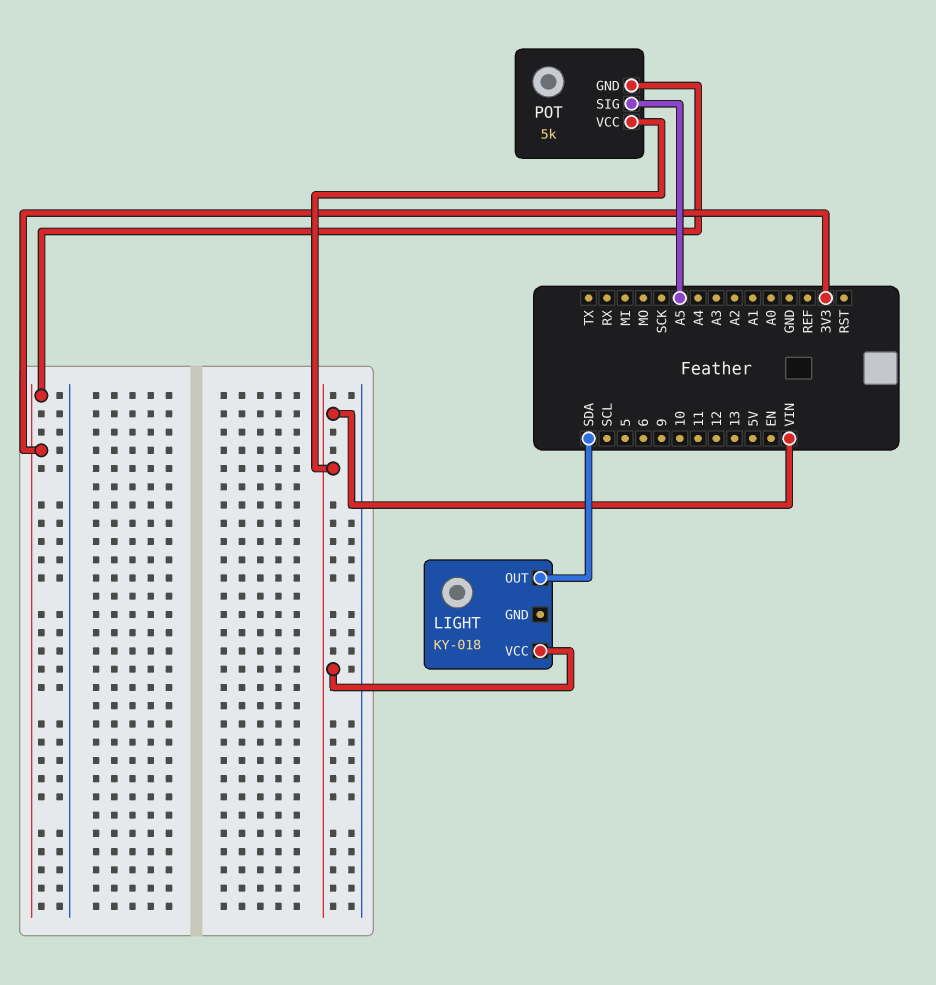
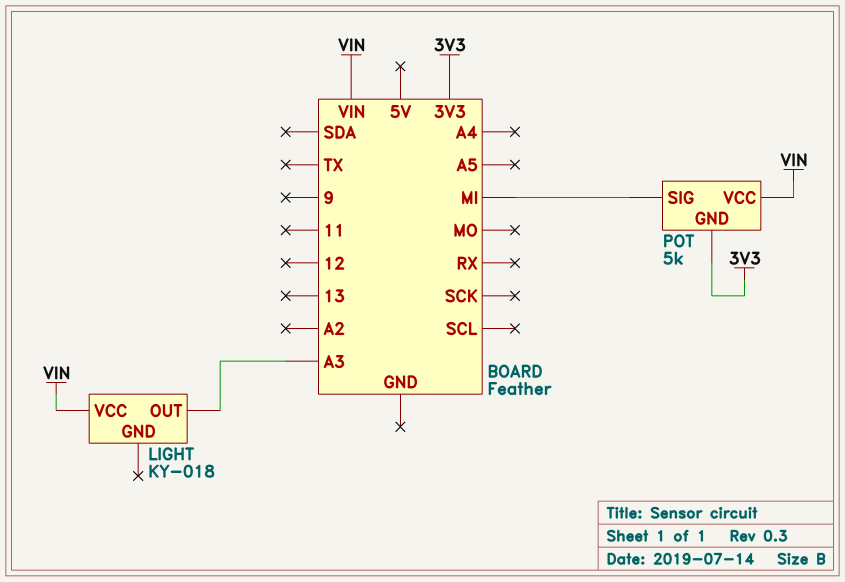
LIGHT pin OUT: SDA -> A3
POT pin SIG: A5 -> MI

